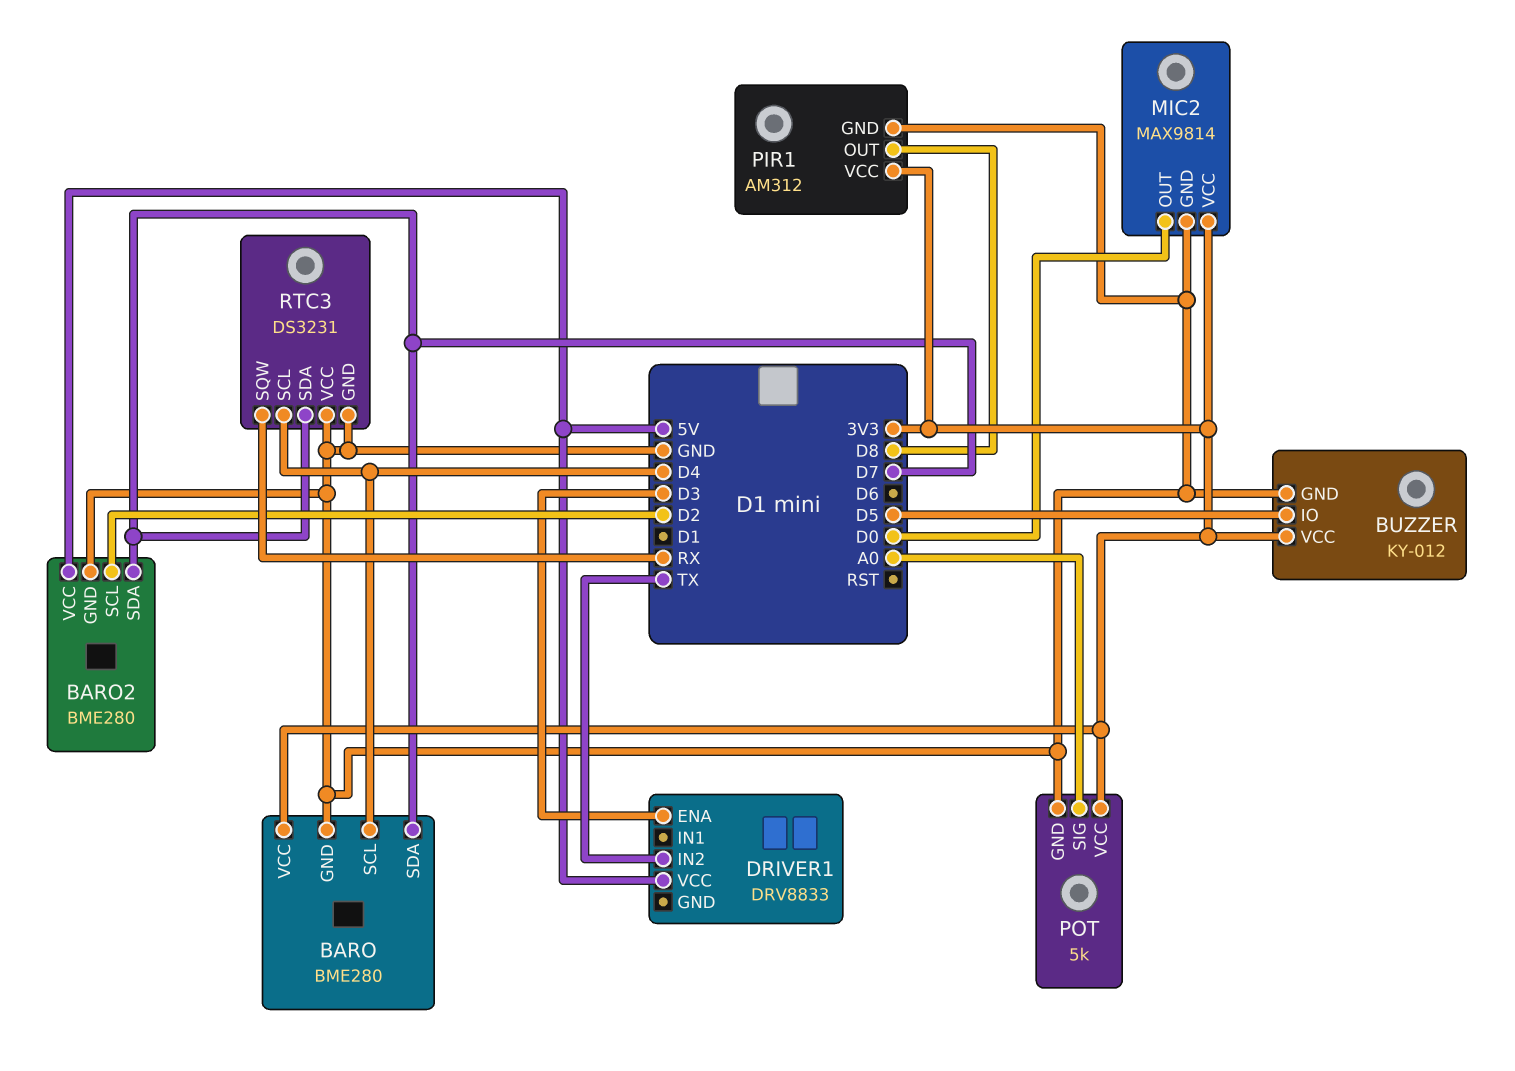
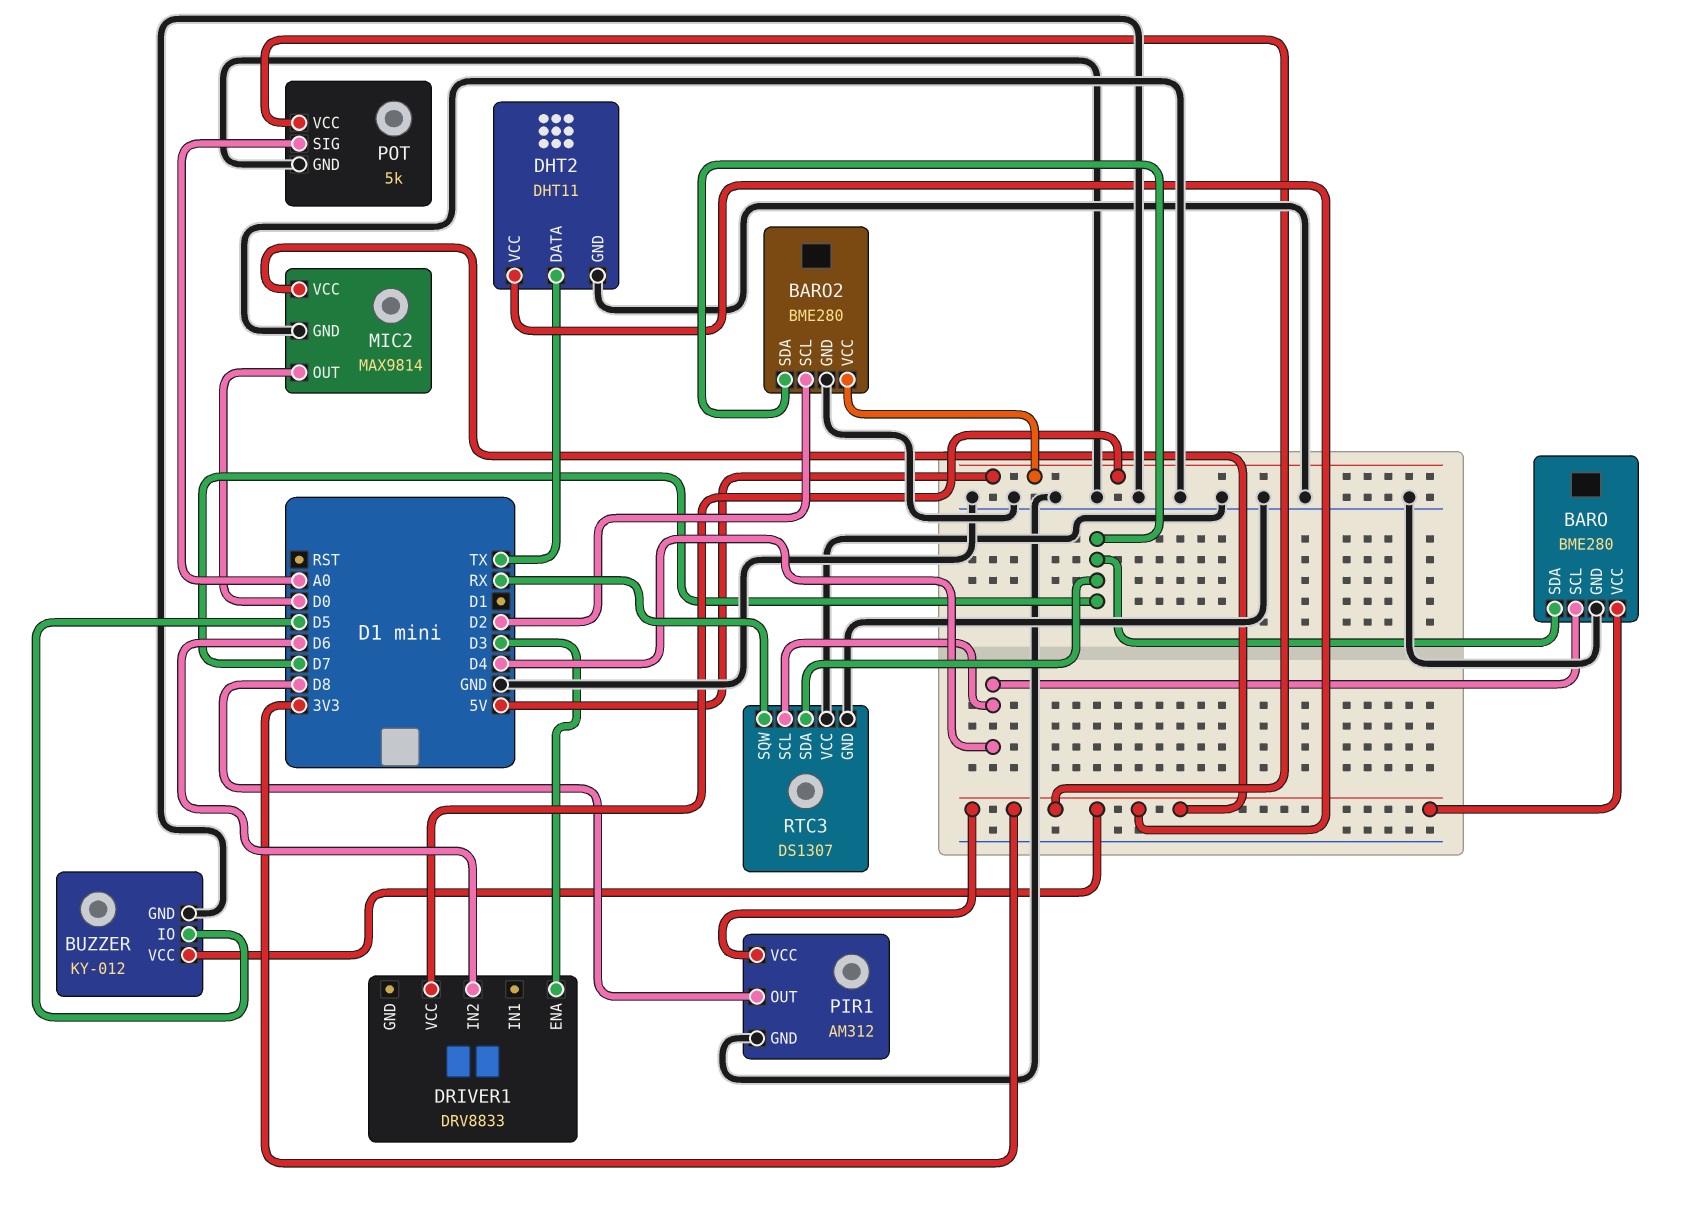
DHT2: none -> DHT11
DHT2 pin DATA: none -> TX
DHT2 pin GND: none -> GND
DHT2 pin VCC: none -> 3V3
DRIVER1 pin IN2: TX -> D6
RTC3: DS3231 -> DS1307

